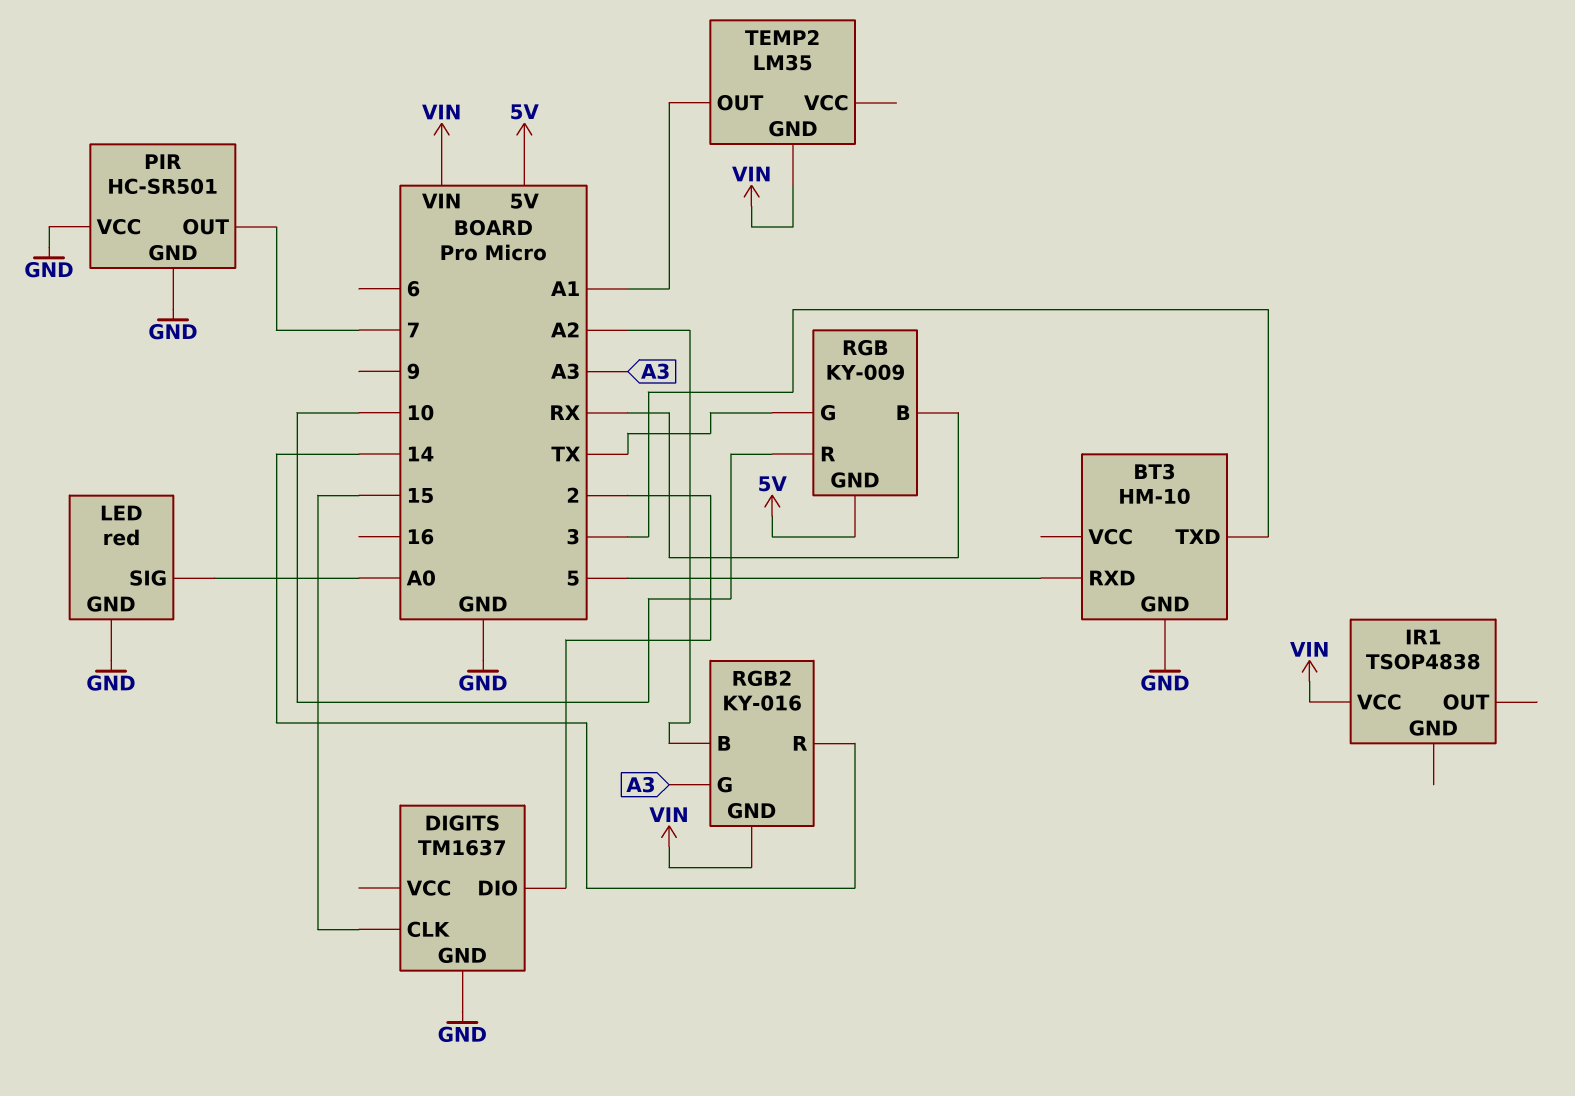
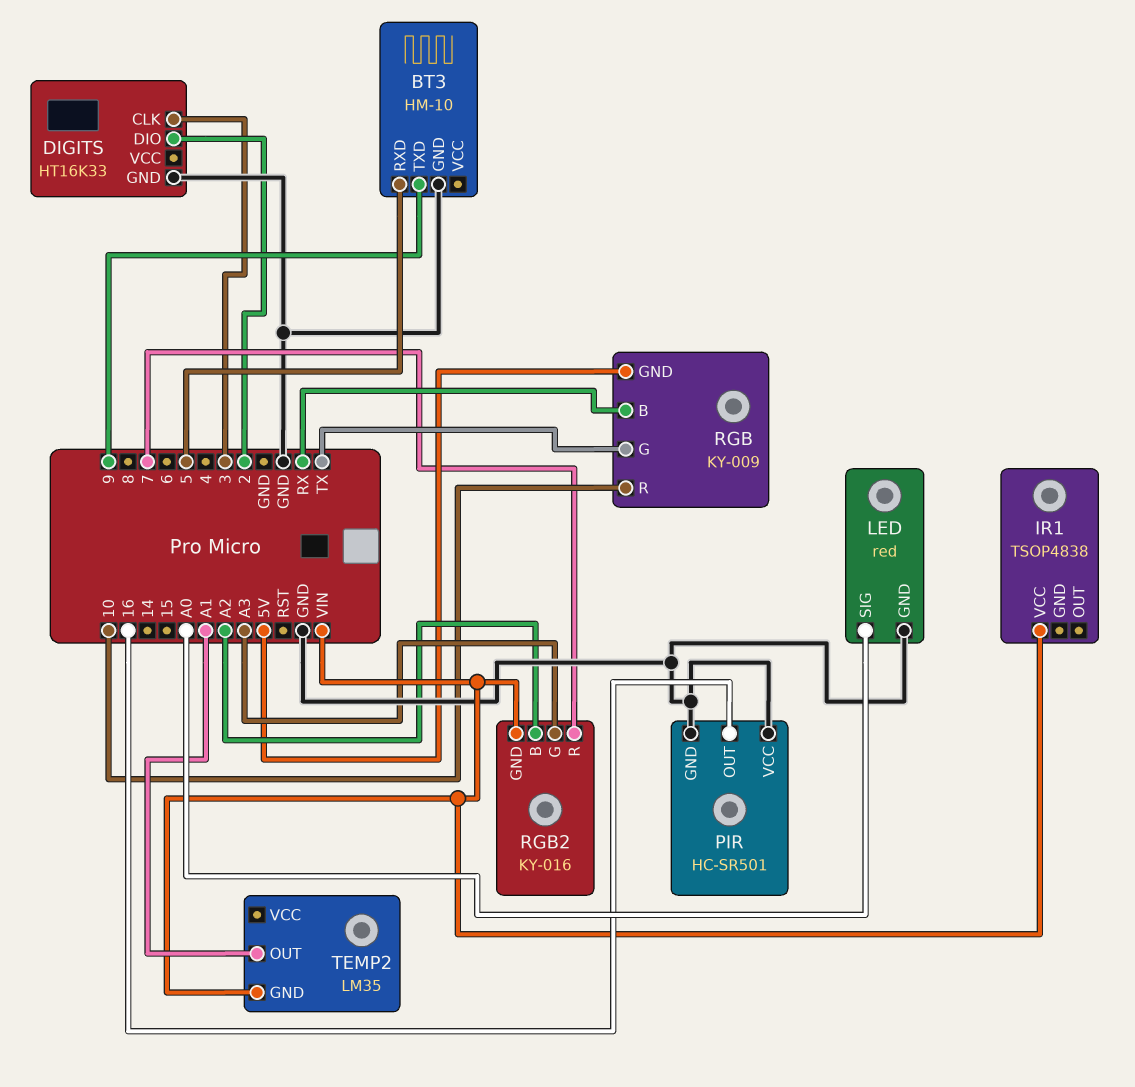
BT3 pin TXD: 3 -> 9
DIGITS: TM1637 -> HT16K33
DIGITS pin CLK: 15 -> 3
PIR pin OUT: 7 -> 16
RGB2 pin R: 14 -> 7

